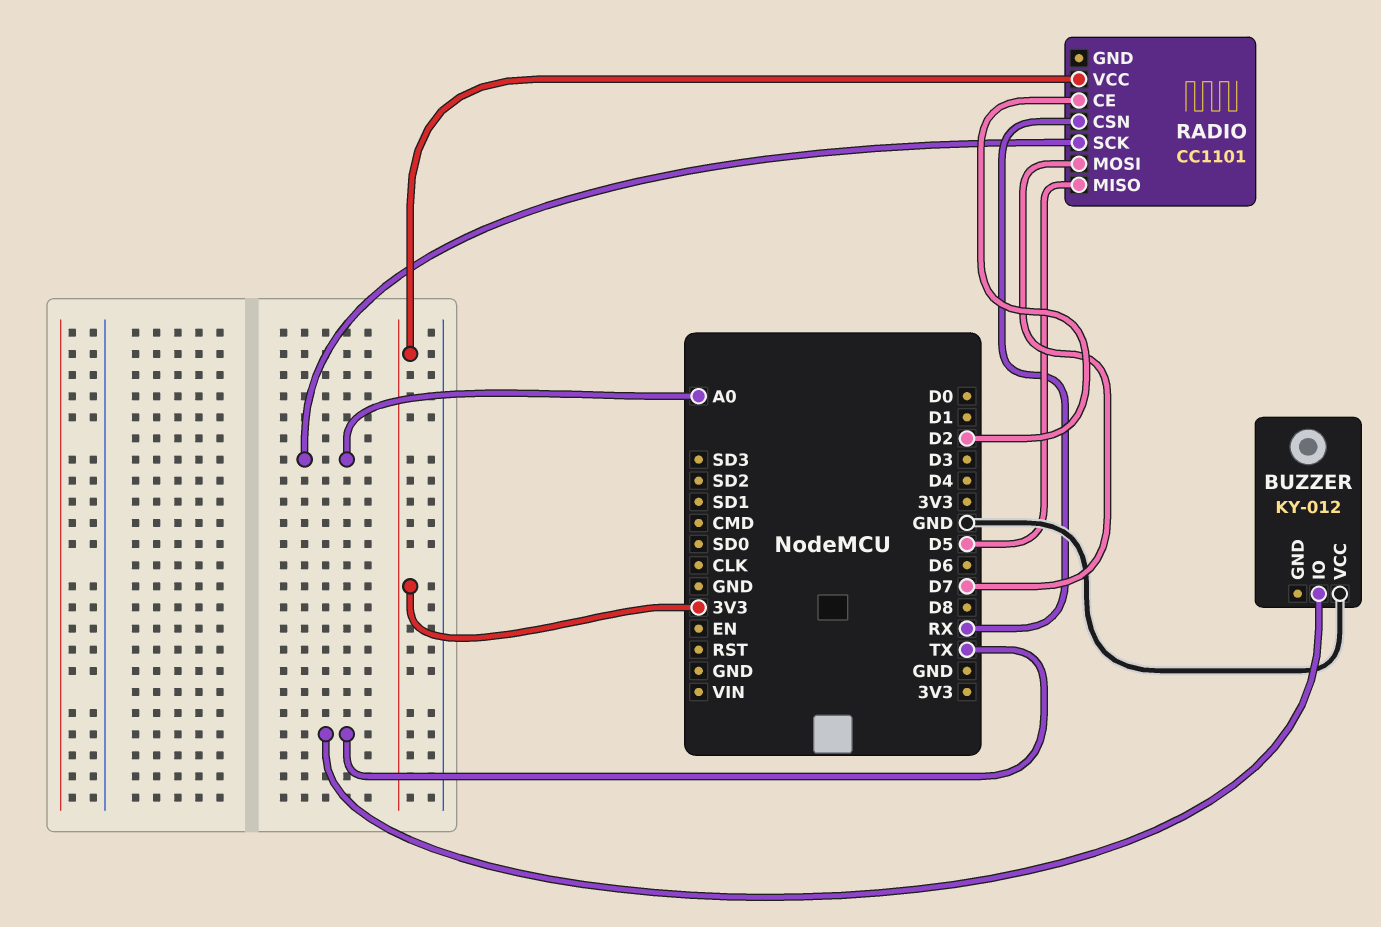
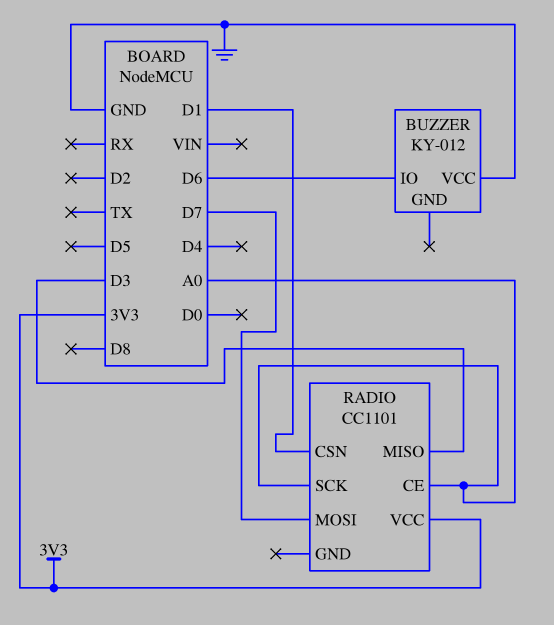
BUZZER pin IO: TX -> D6
RADIO pin CE: D2 -> A0
RADIO pin CSN: RX -> D1
RADIO pin MISO: D5 -> D3

